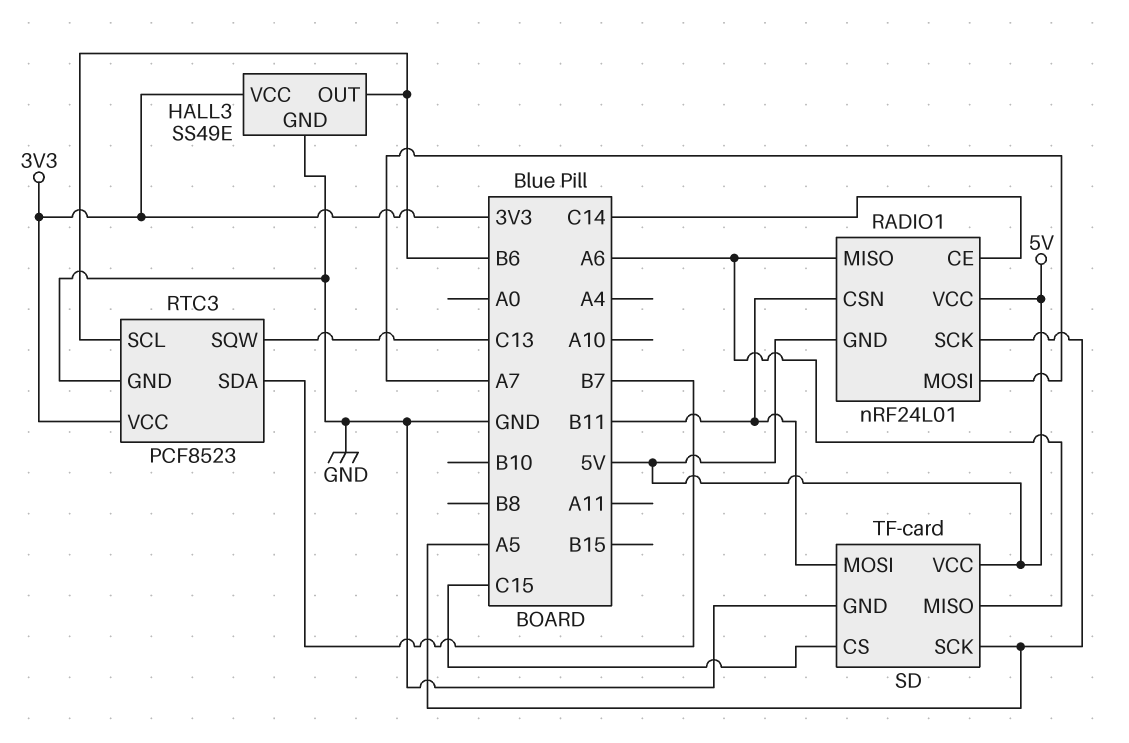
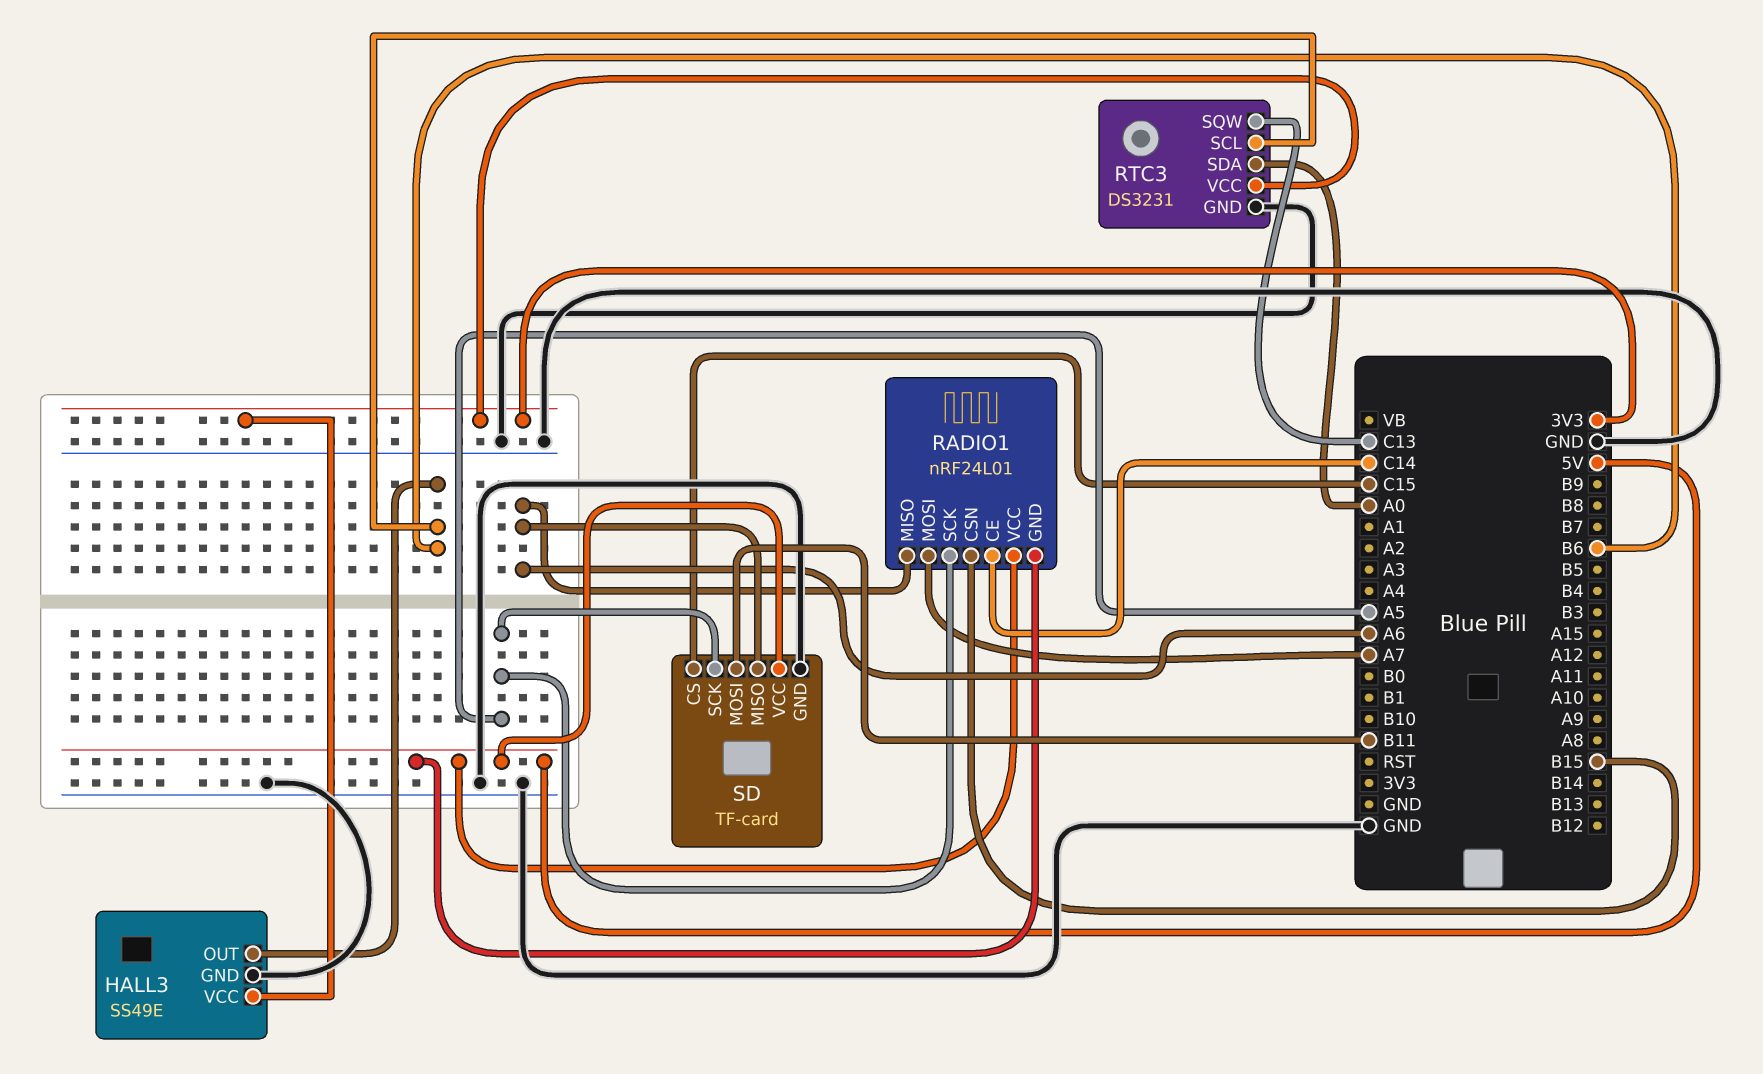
RADIO1 pin CSN: B11 -> B15
RTC3: PCF8523 -> DS3231
RTC3 pin SDA: B7 -> A0

